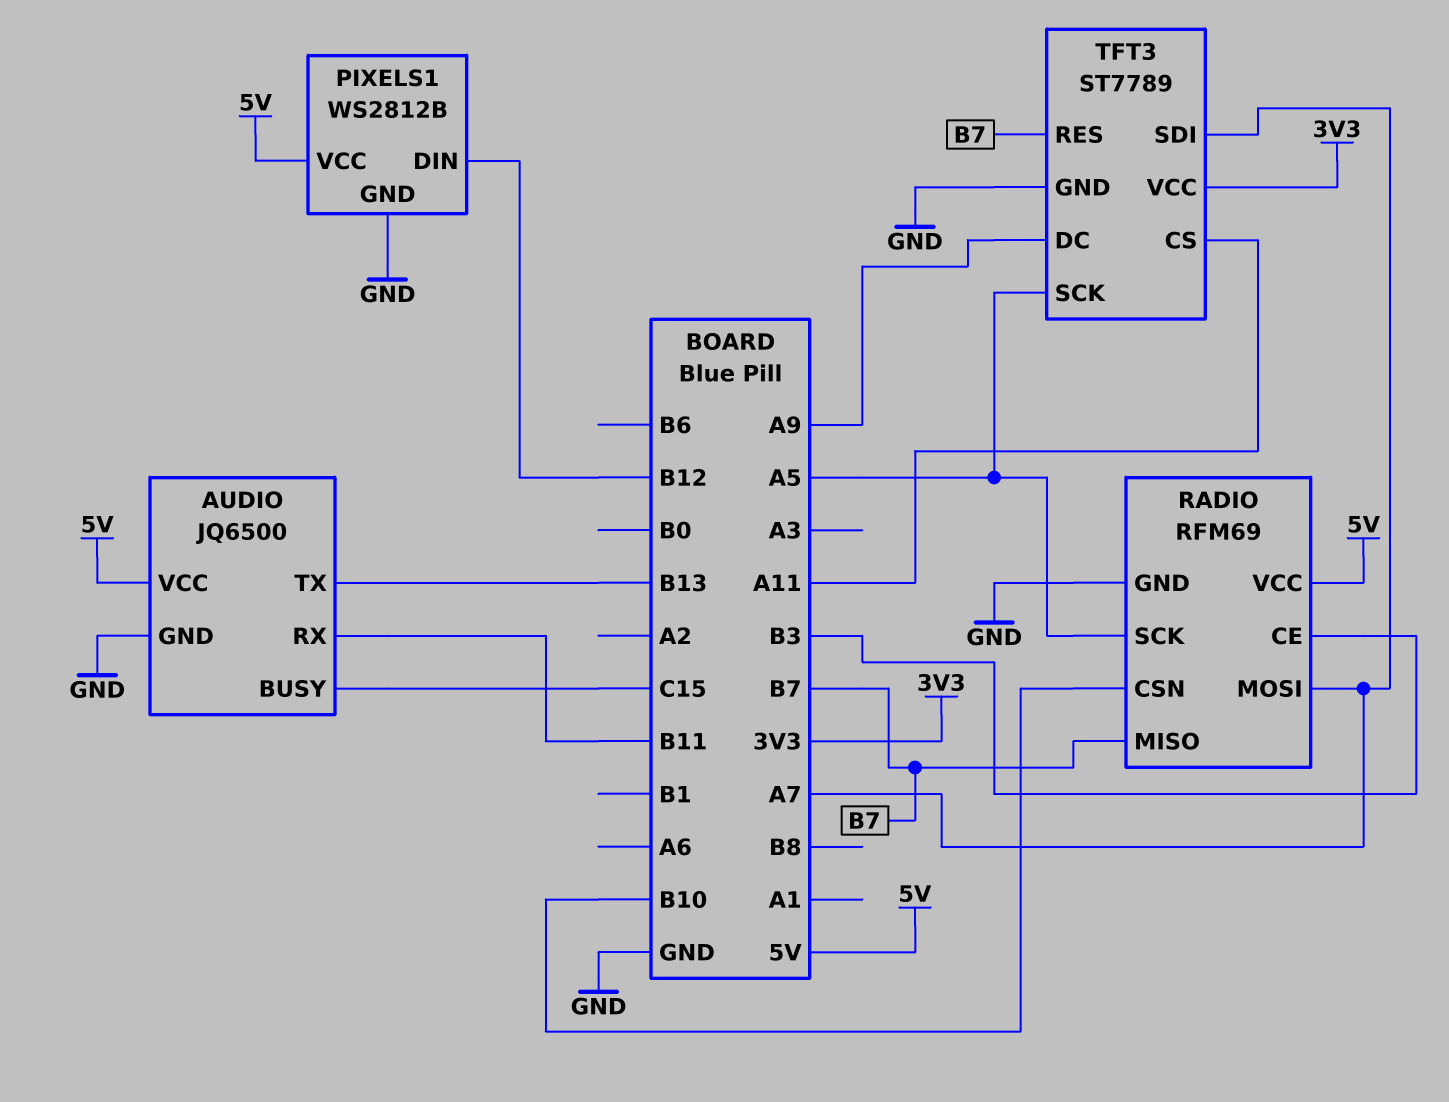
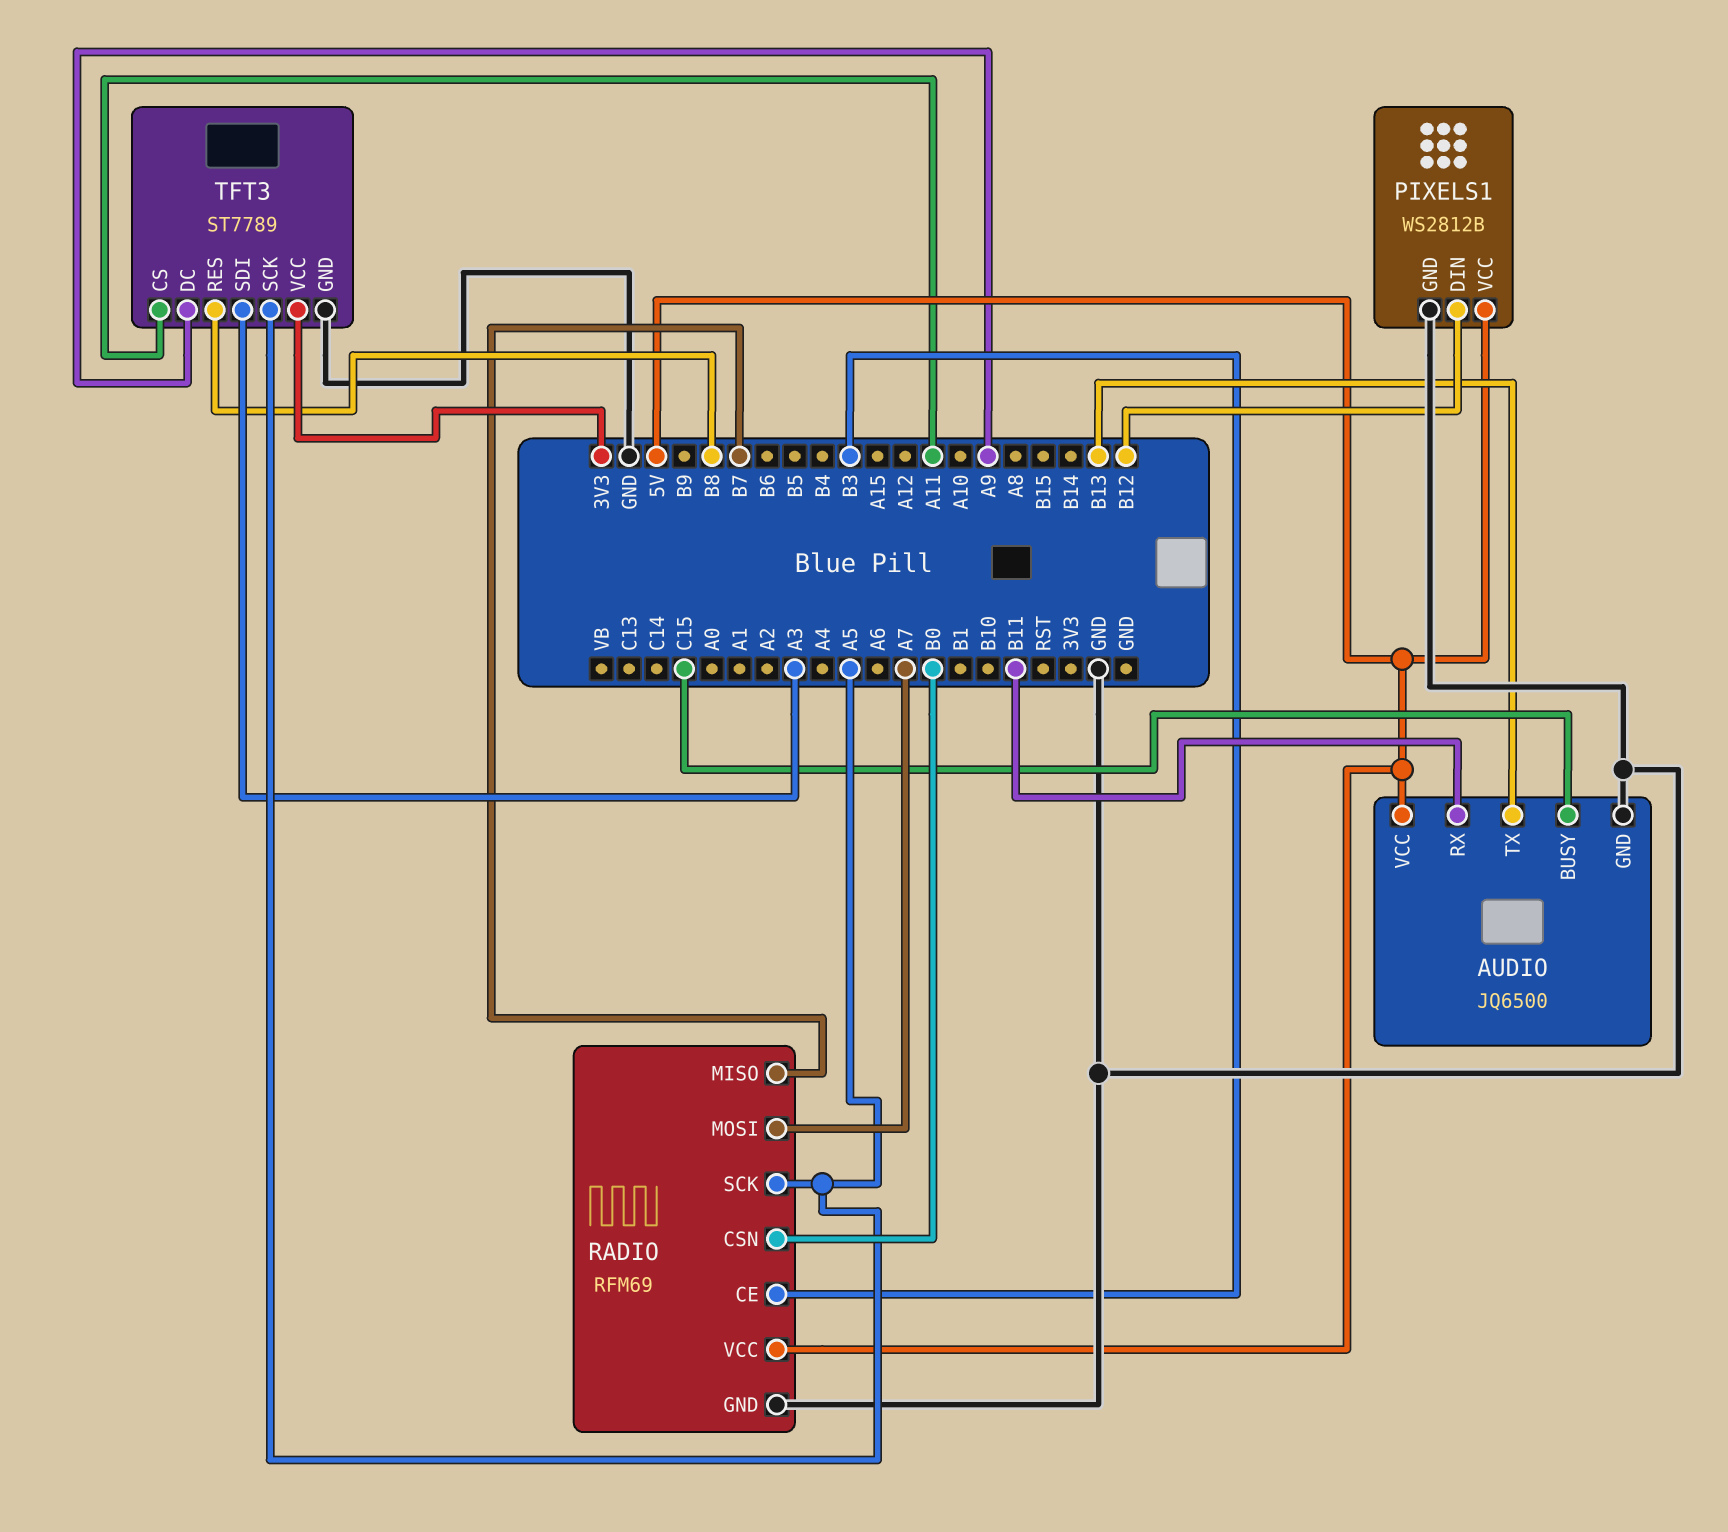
RADIO pin CSN: B10 -> B0
TFT3 pin RES: B7 -> B8
TFT3 pin SDI: A7 -> A3

